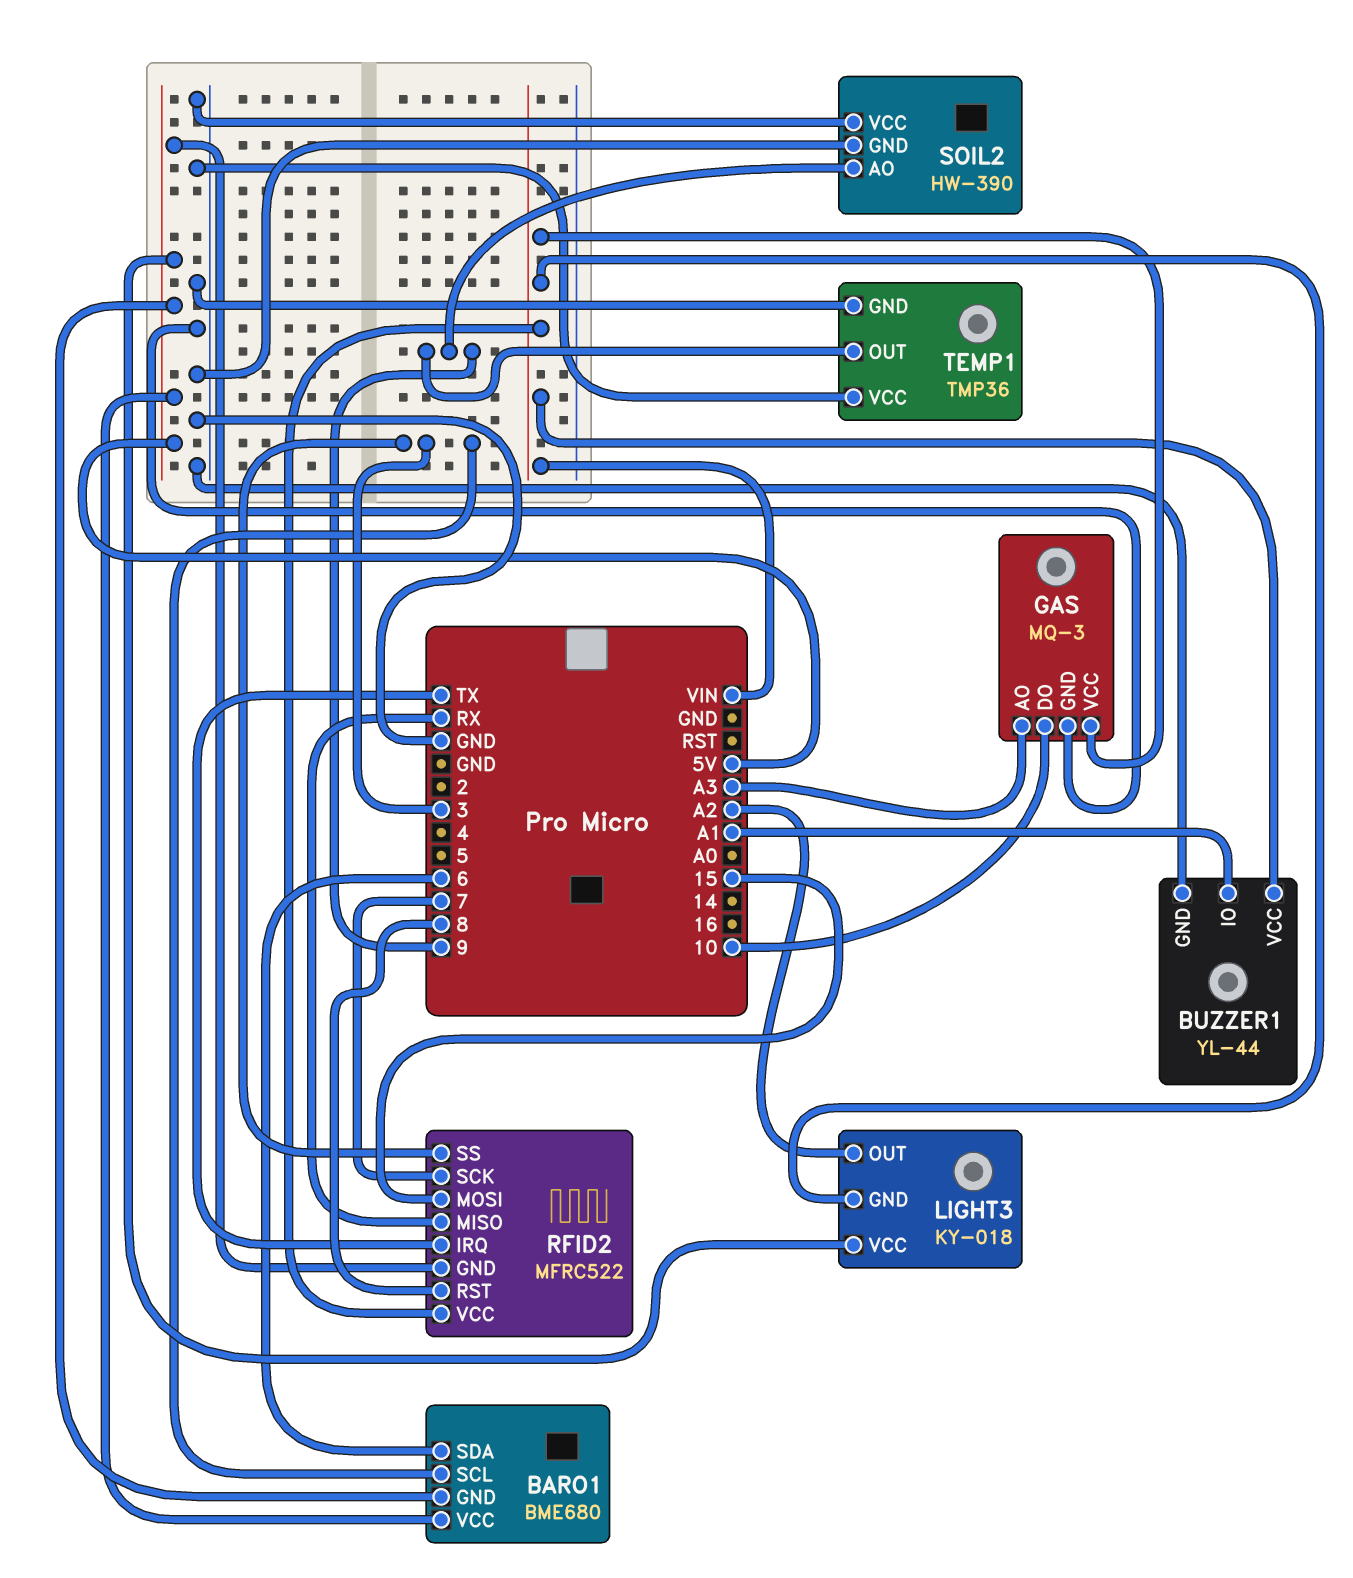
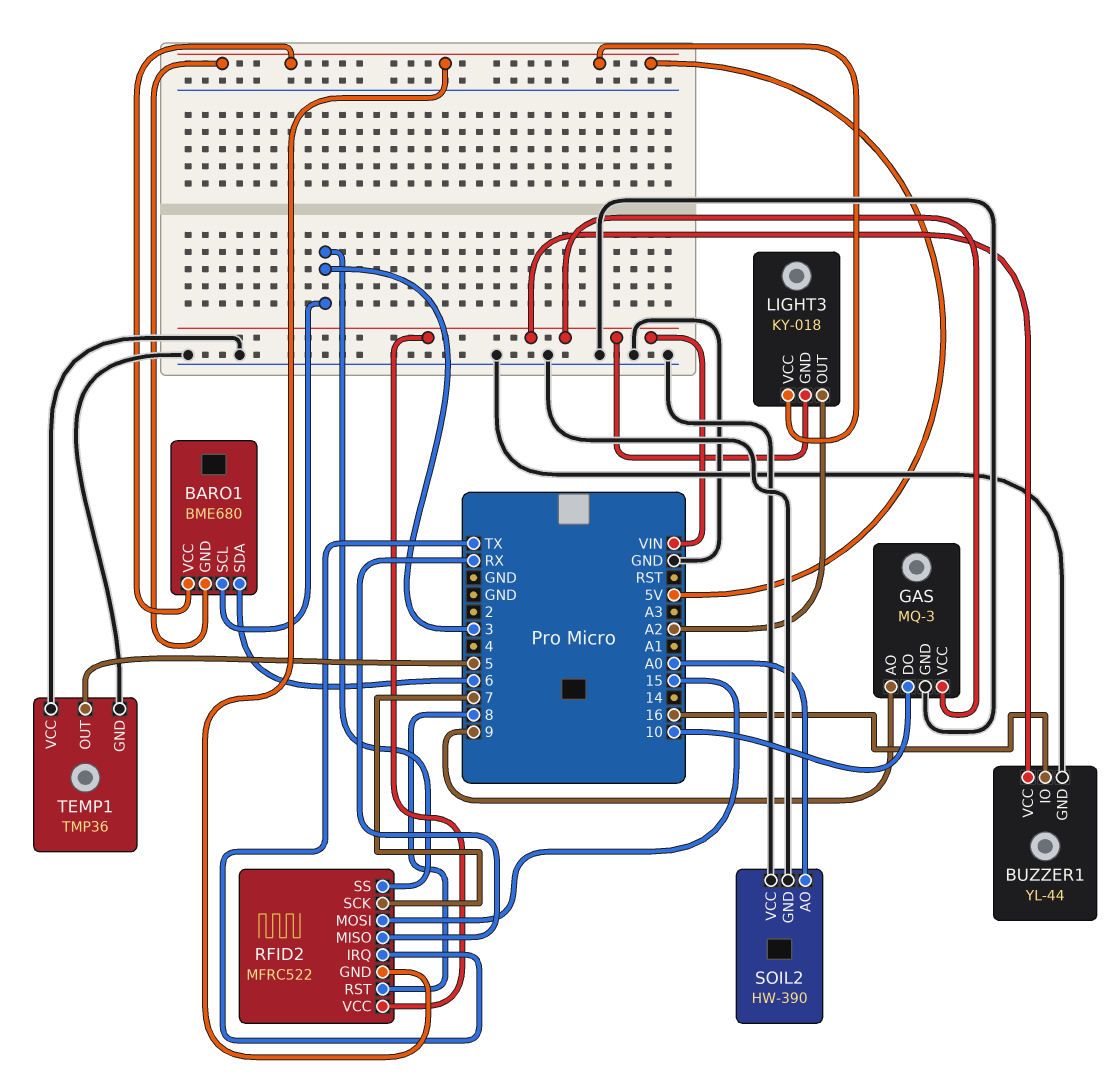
BUZZER1 pin IO: A1 -> 16
GAS pin AO: A3 -> 9
SOIL2 pin AO: 9 -> A0
TEMP1 pin OUT: 9 -> 5

